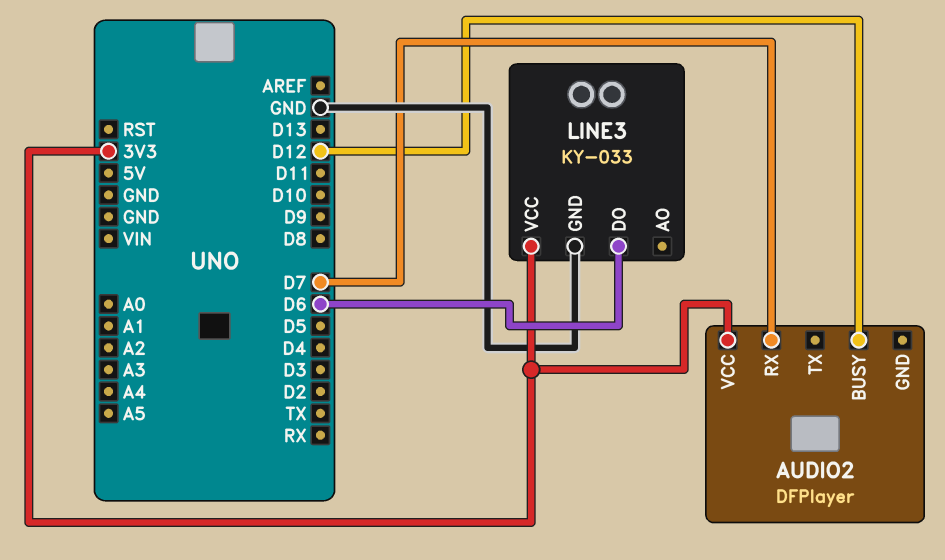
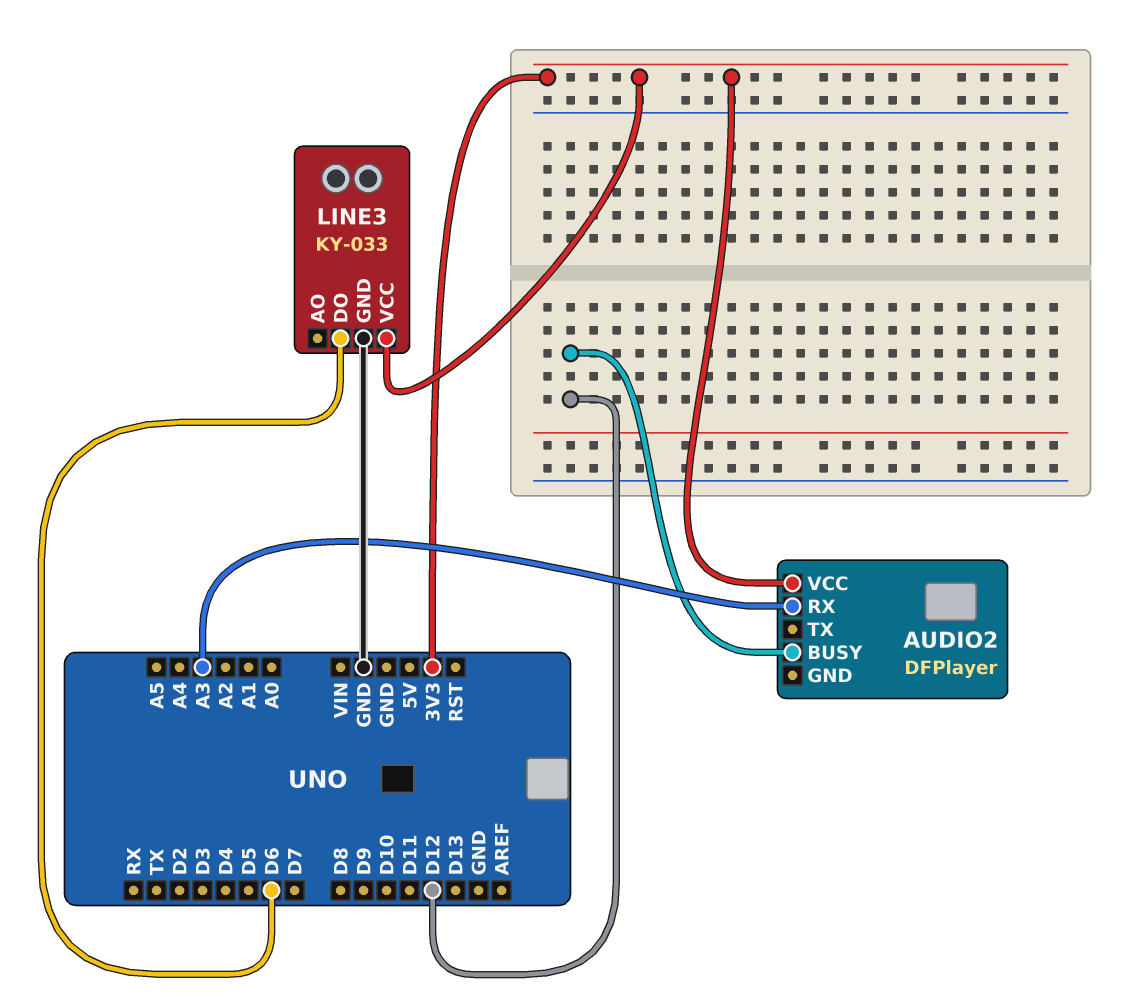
AUDIO2 pin RX: D7 -> A3

